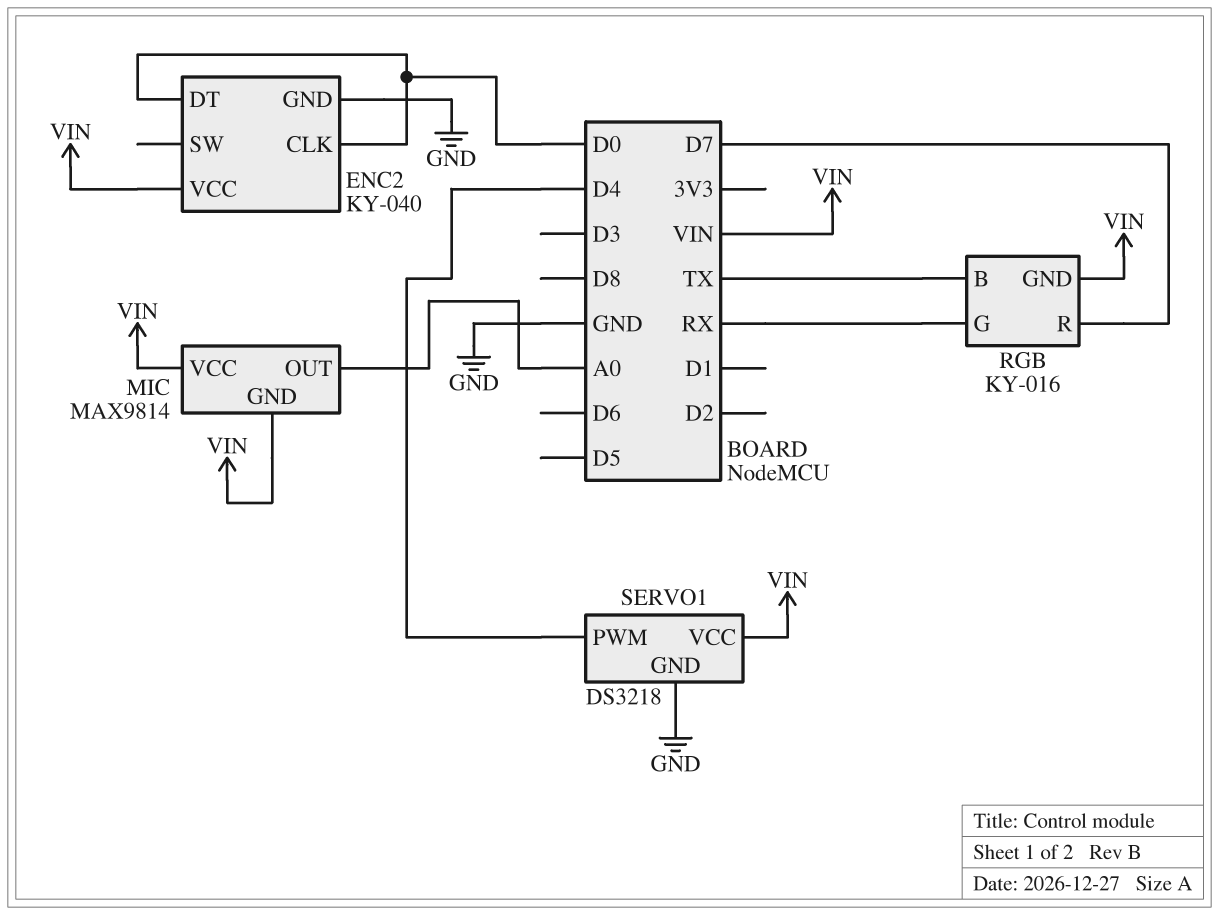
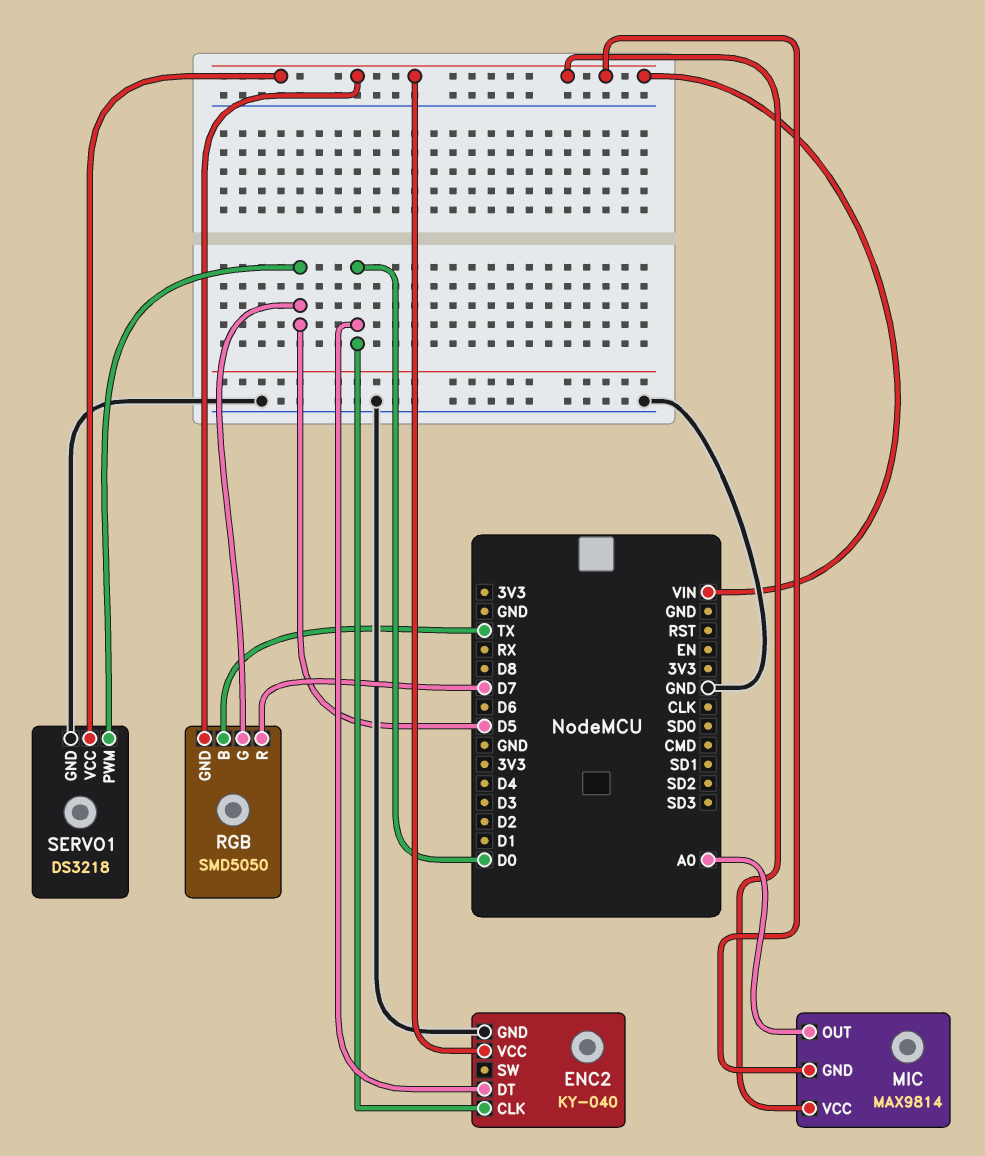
RGB: KY-016 -> SMD5050
RGB pin G: RX -> D5
SERVO1 pin PWM: D4 -> D5

